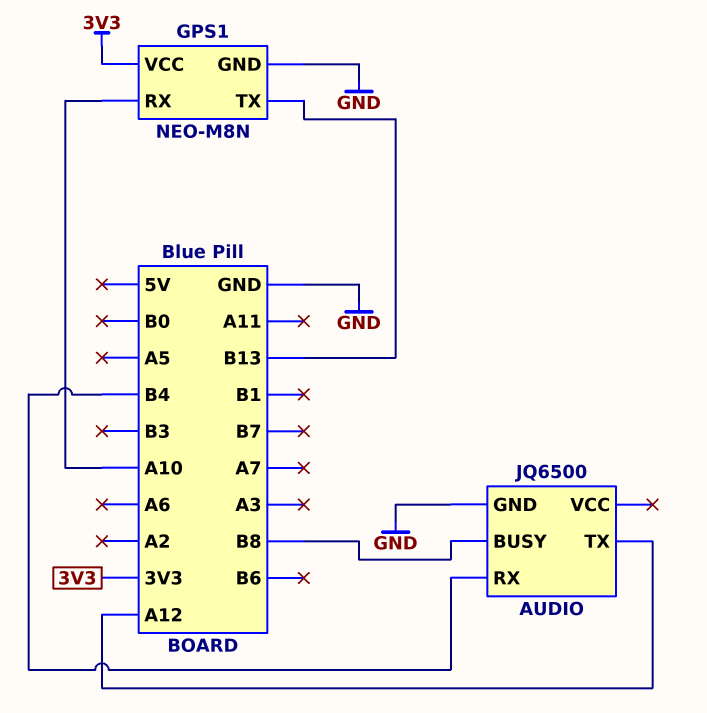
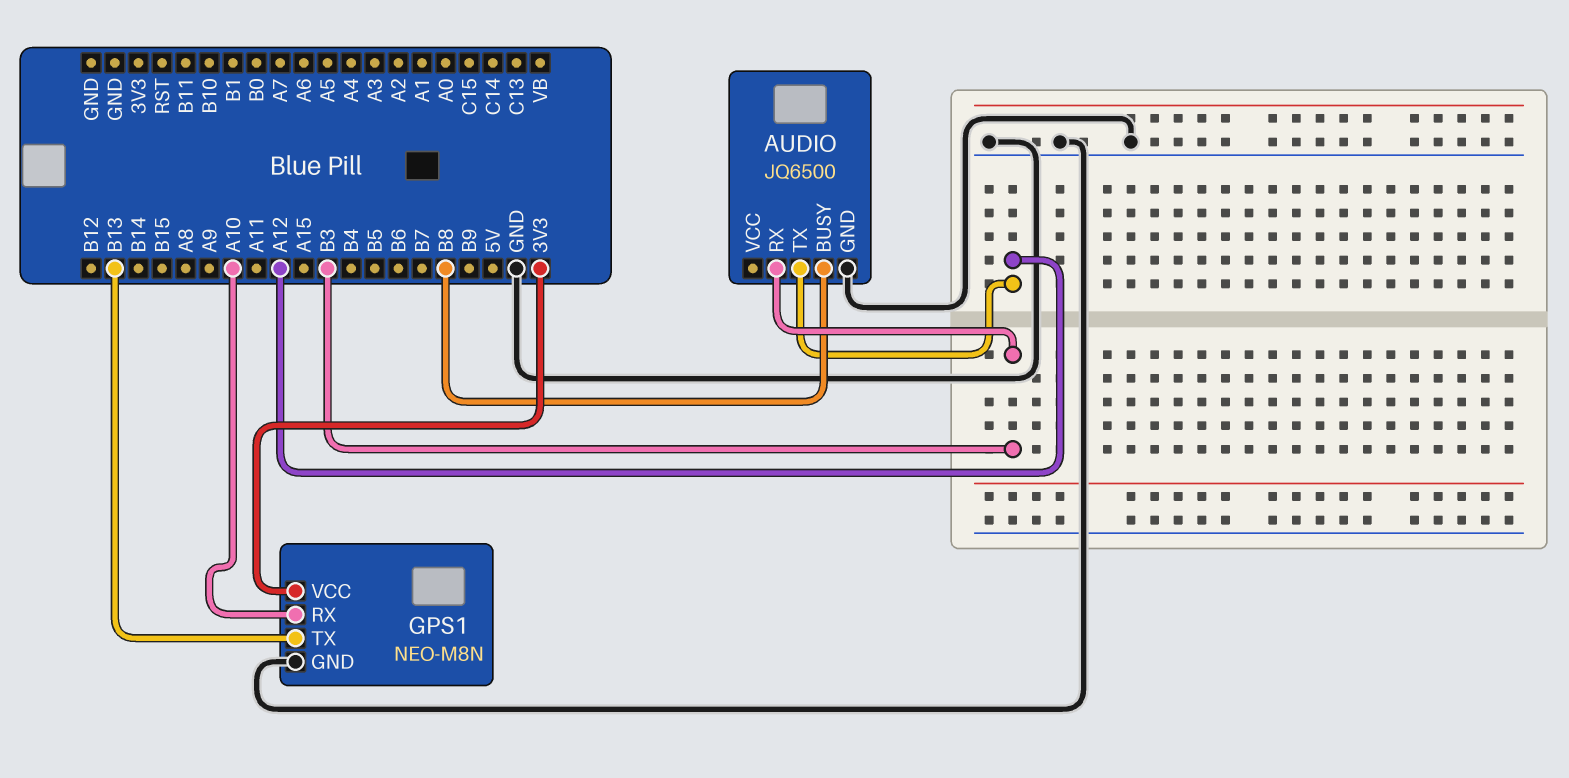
AUDIO pin RX: B4 -> B3

